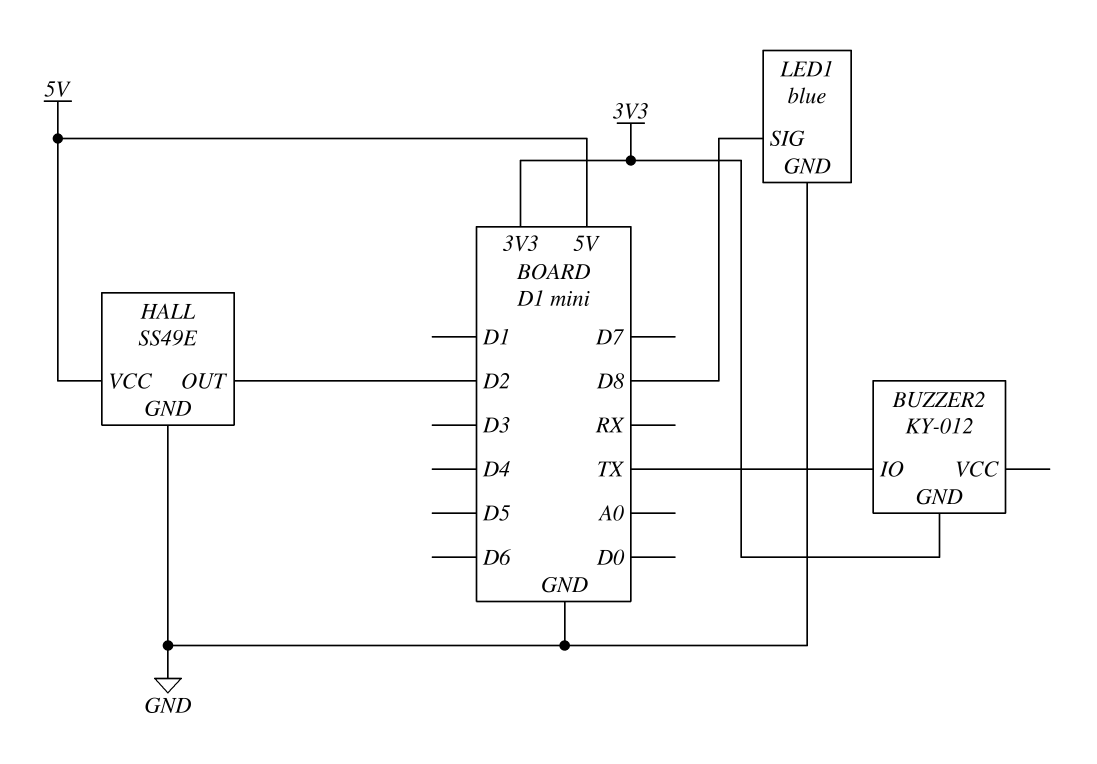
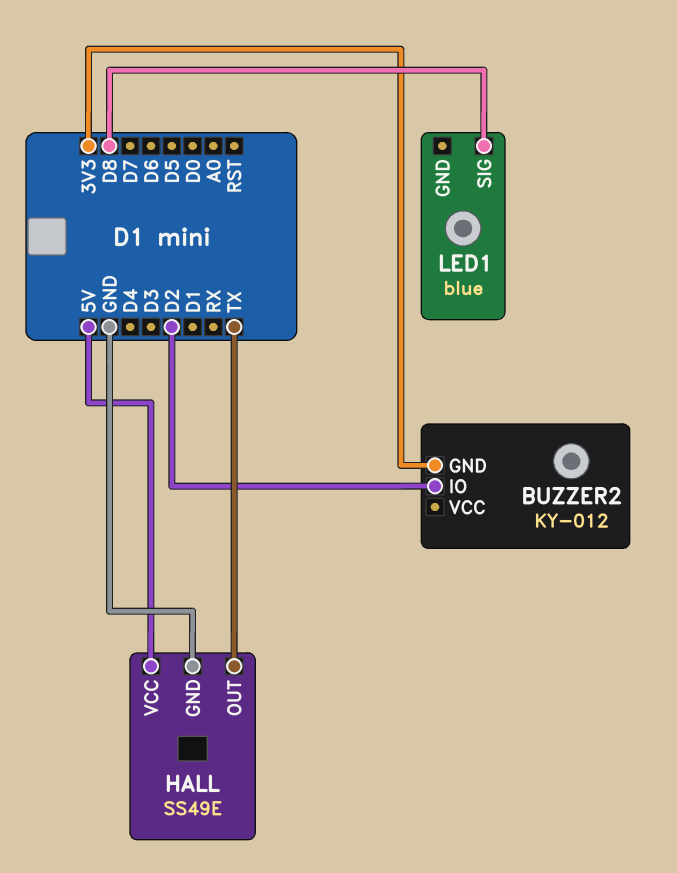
BUZZER2 pin IO: TX -> D2
HALL pin OUT: D2 -> TX
LED1 pin GND: GND -> none

